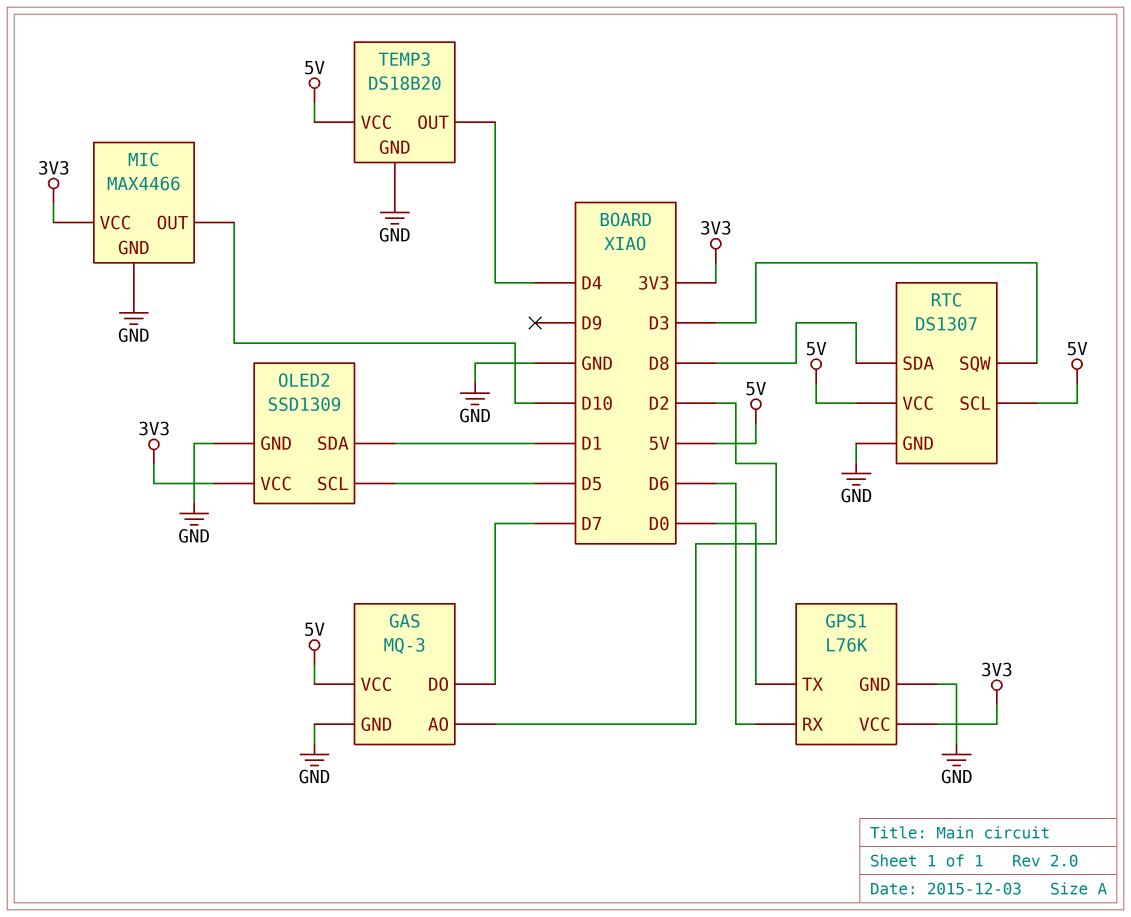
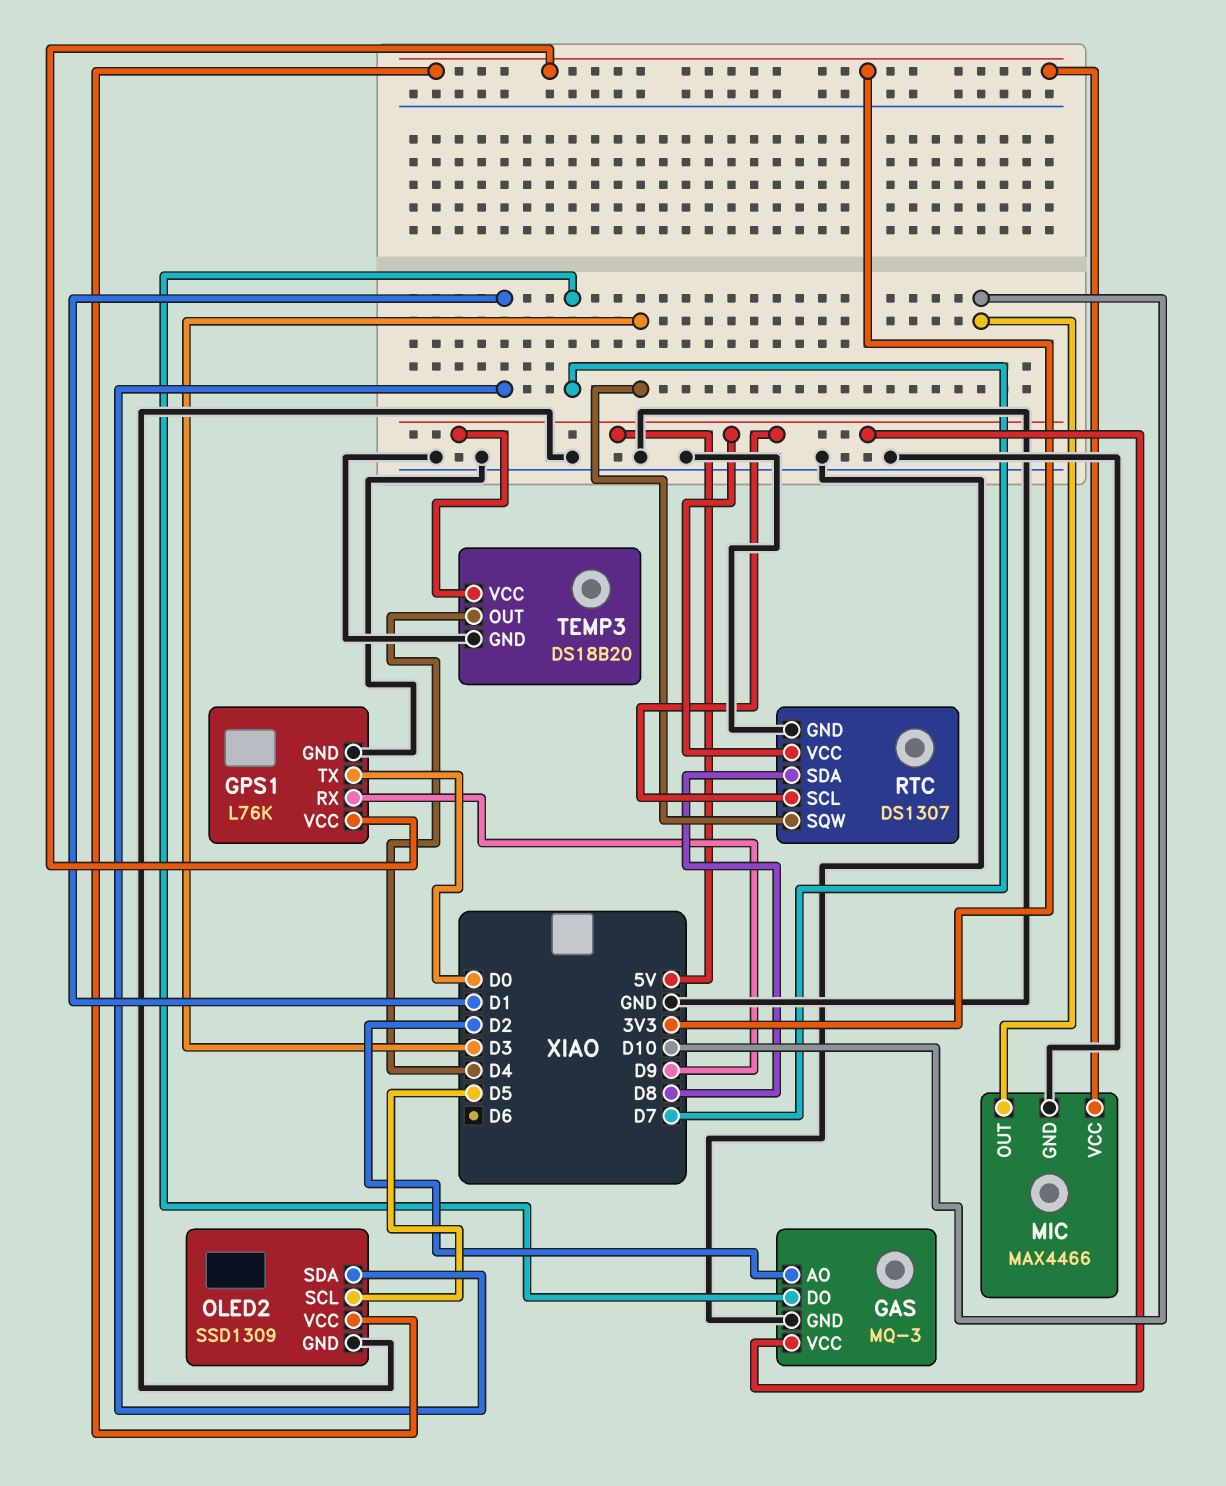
GPS1 pin RX: D6 -> D9

